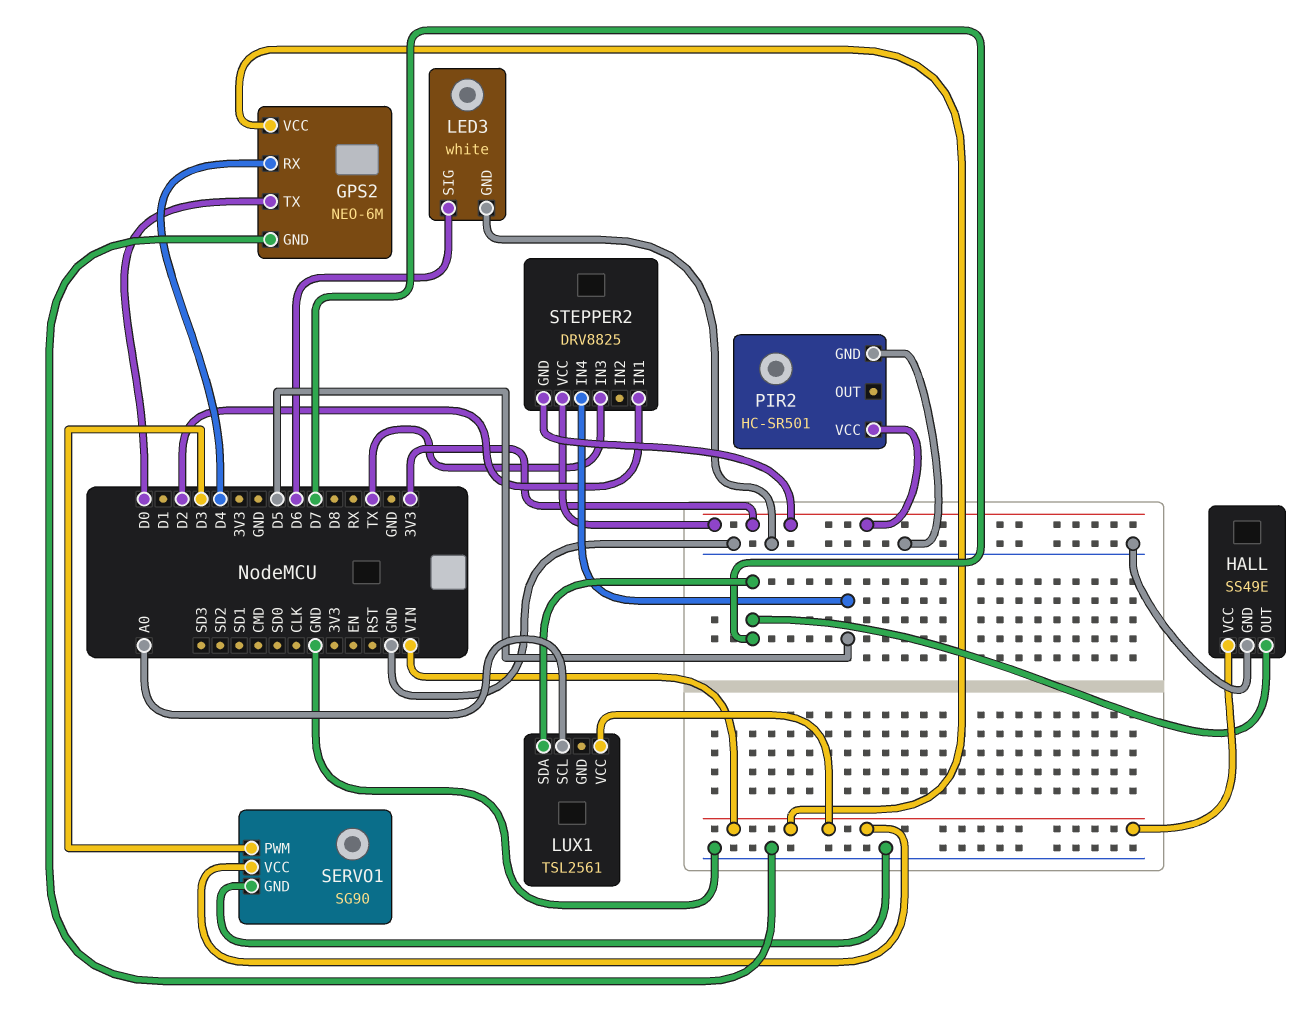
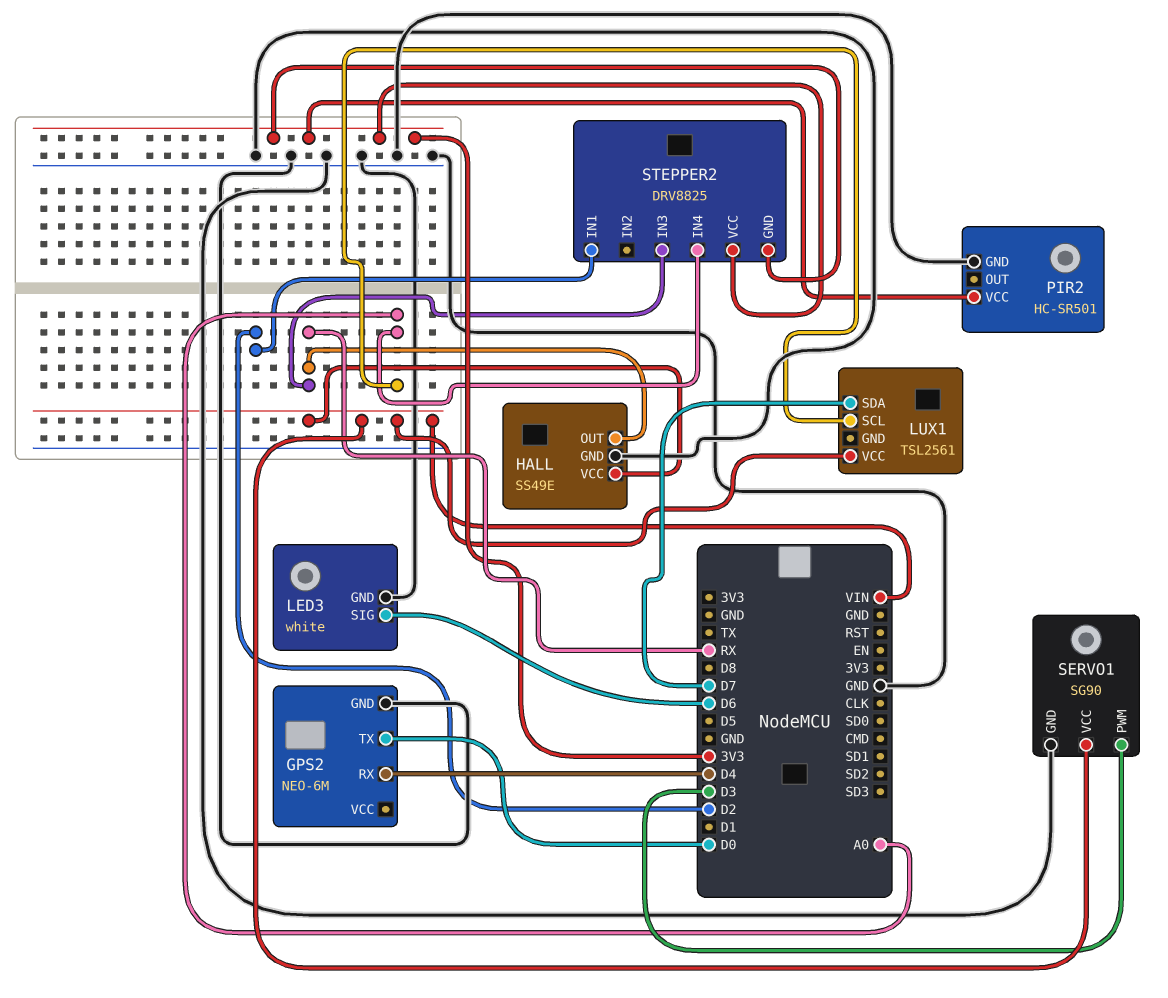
GPS2 pin VCC: VIN -> none
HALL pin OUT: D7 -> RX
STEPPER2 pin IN3: TX -> RX
STEPPER2 pin IN4: D5 -> A0

